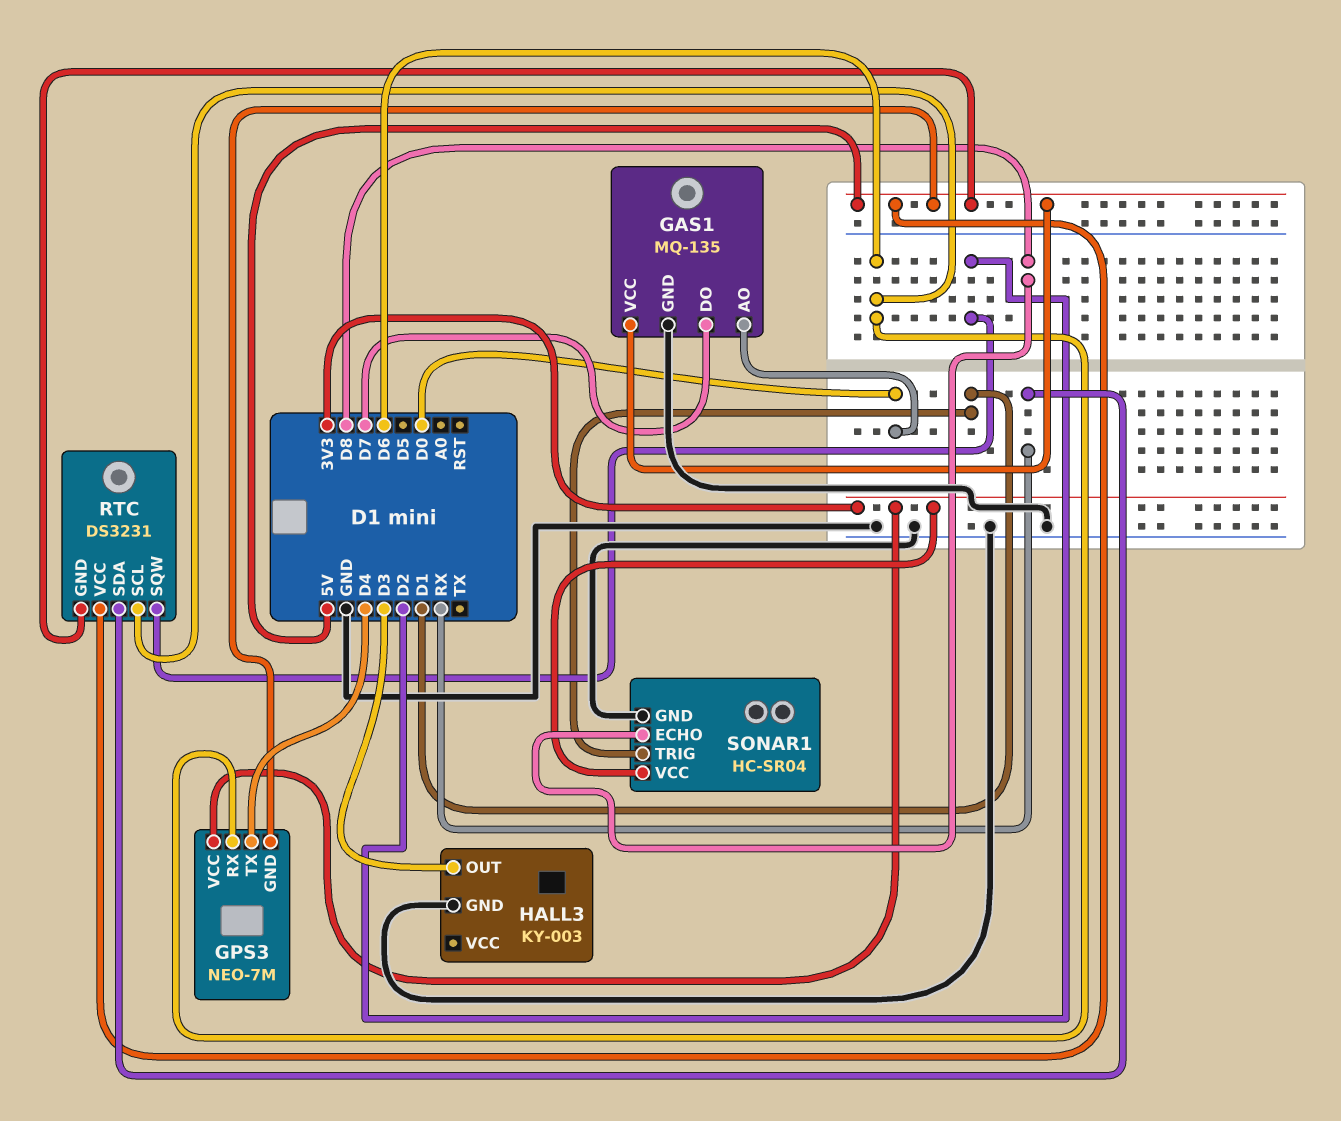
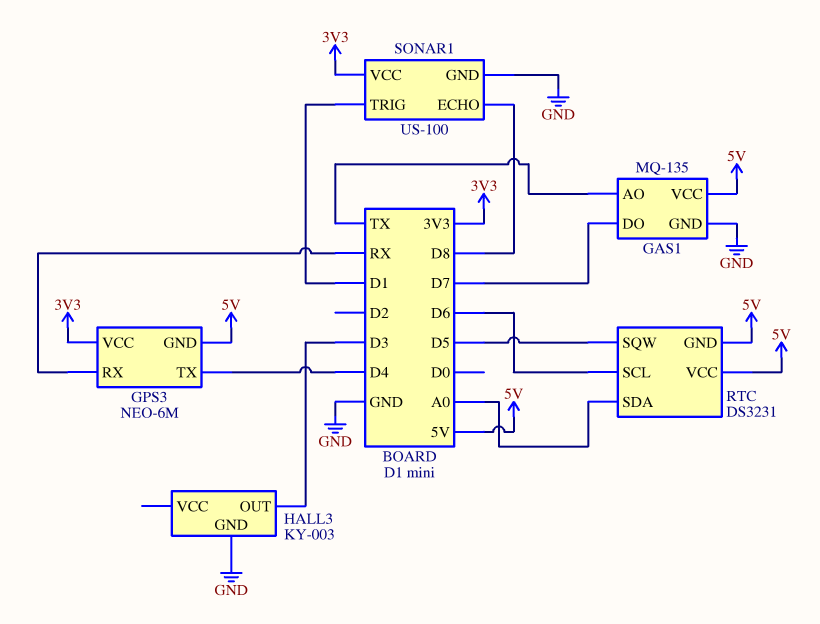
GAS1 pin AO: D0 -> TX
GPS3: NEO-7M -> NEO-6M
GPS3 pin RX: D6 -> RX
RTC pin SDA: RX -> A0
RTC pin SQW: D2 -> D5
SONAR1: HC-SR04 -> US-100

